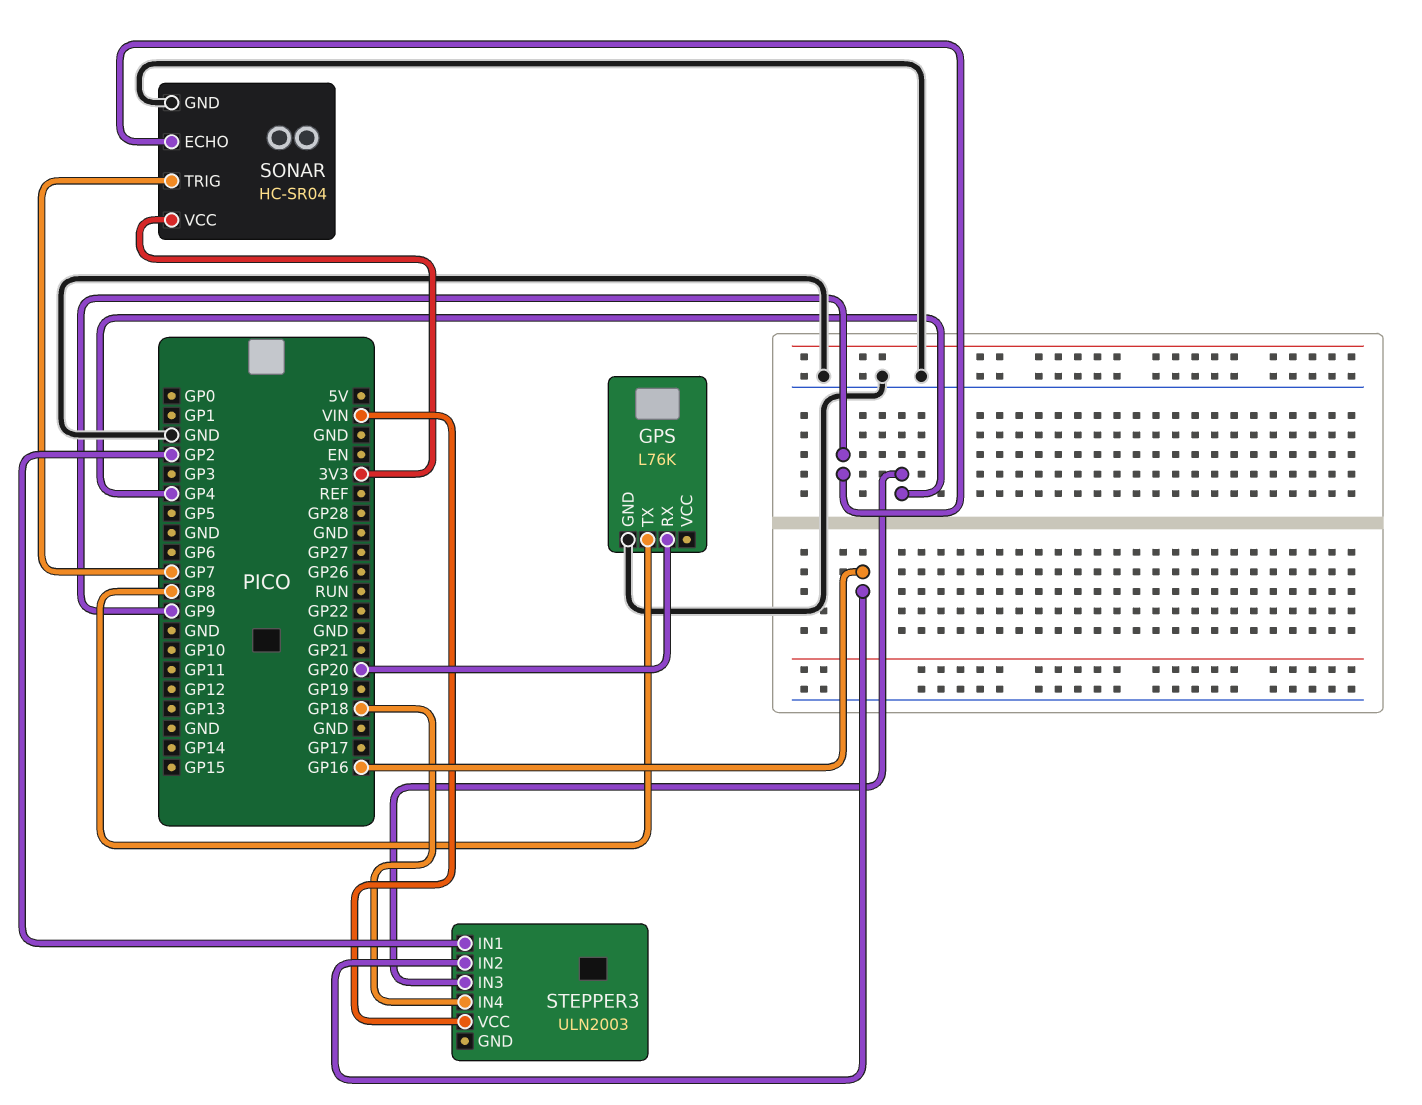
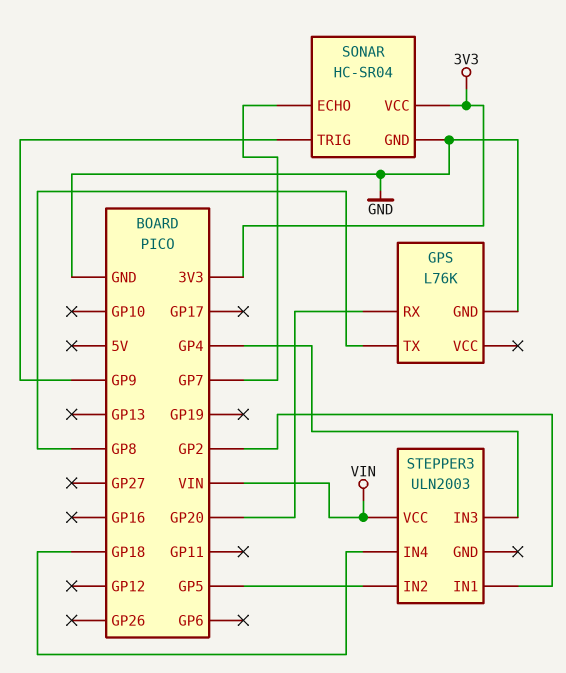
SONAR pin ECHO: GP9 -> GP7
SONAR pin TRIG: GP7 -> GP9
STEPPER3 pin IN2: GP16 -> GP5

